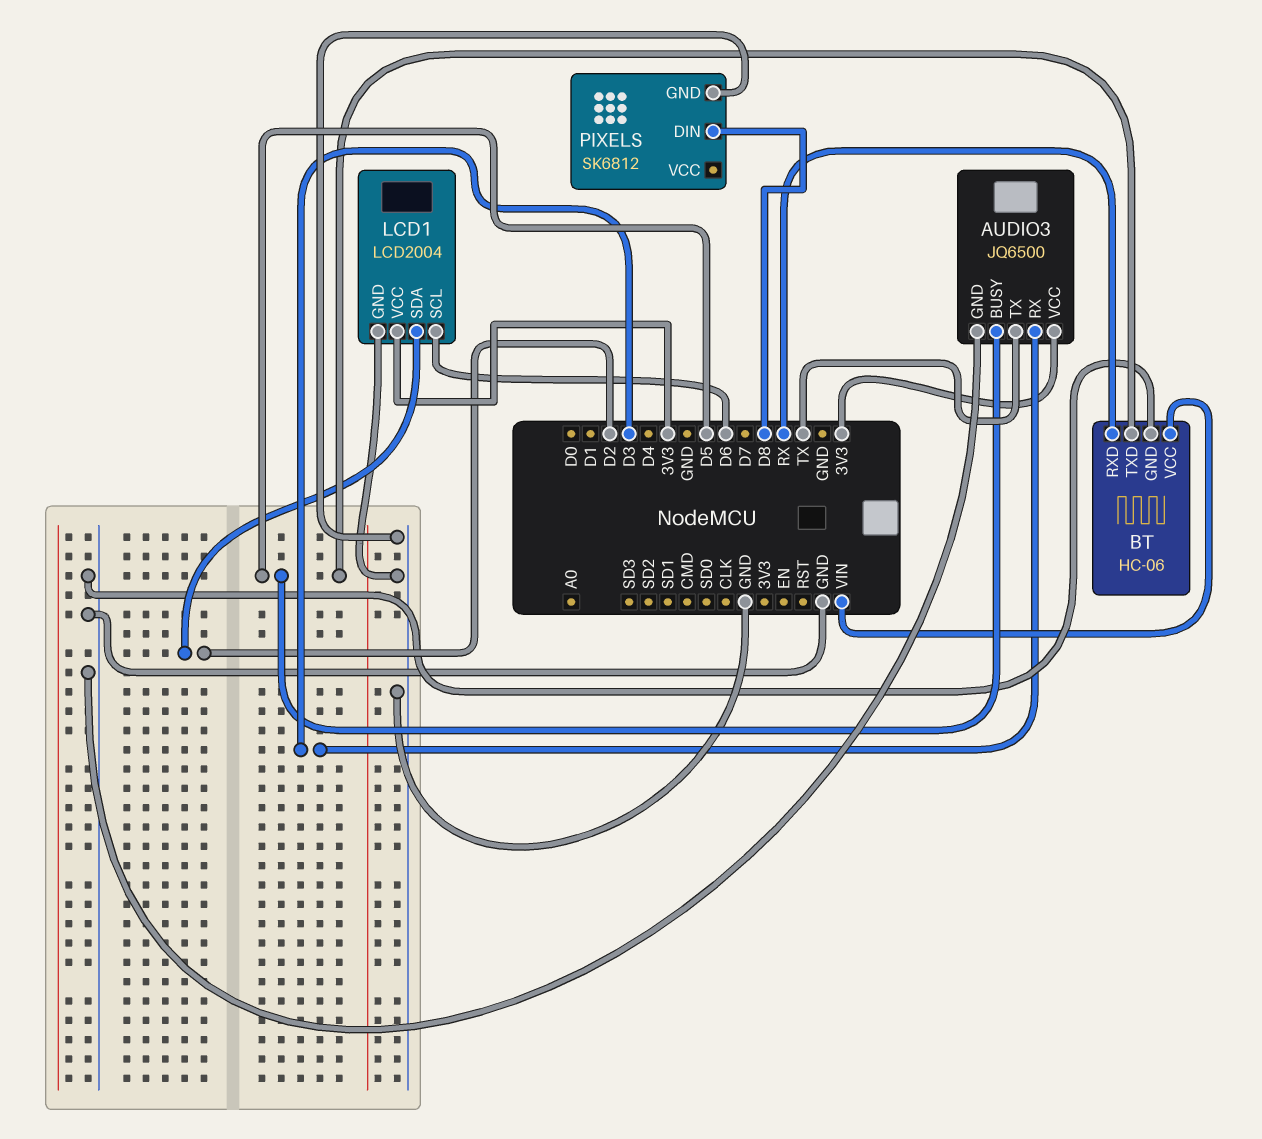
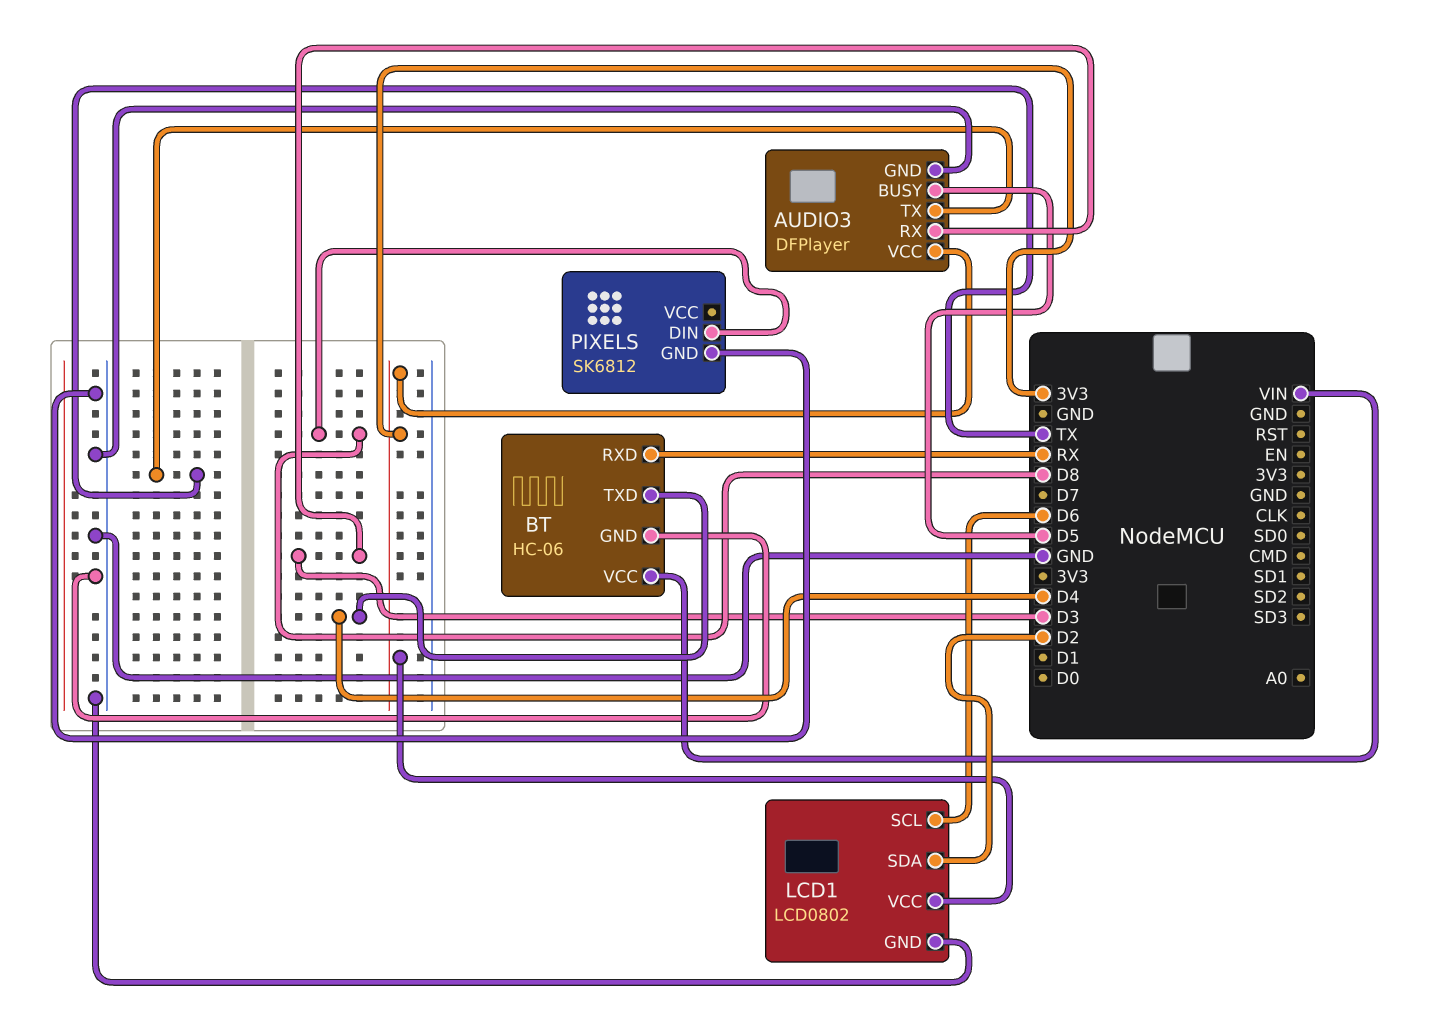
AUDIO3: JQ6500 -> DFPlayer
BT pin TXD: D5 -> D4
LCD1: LCD2004 -> LCD0802

